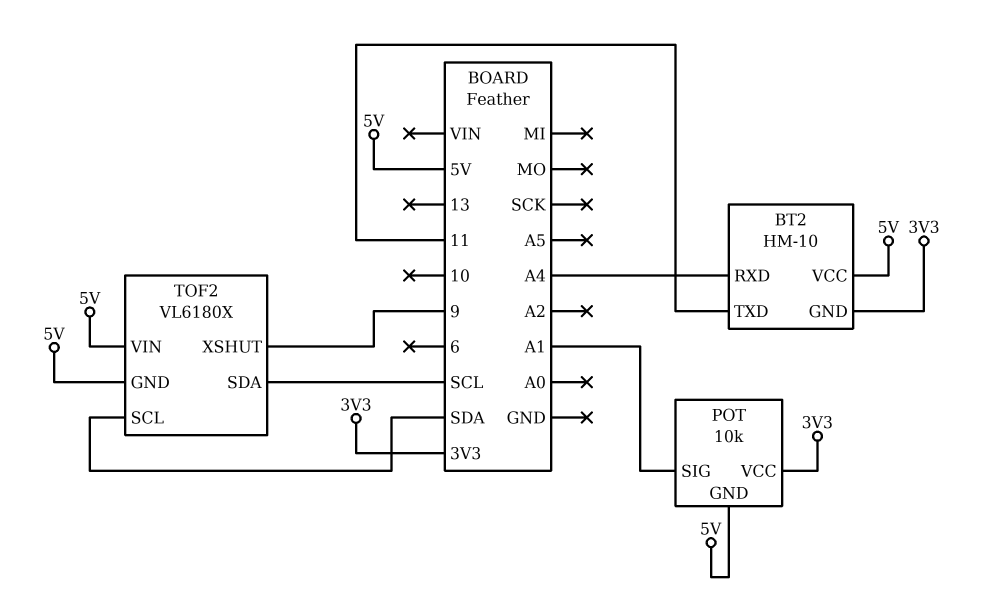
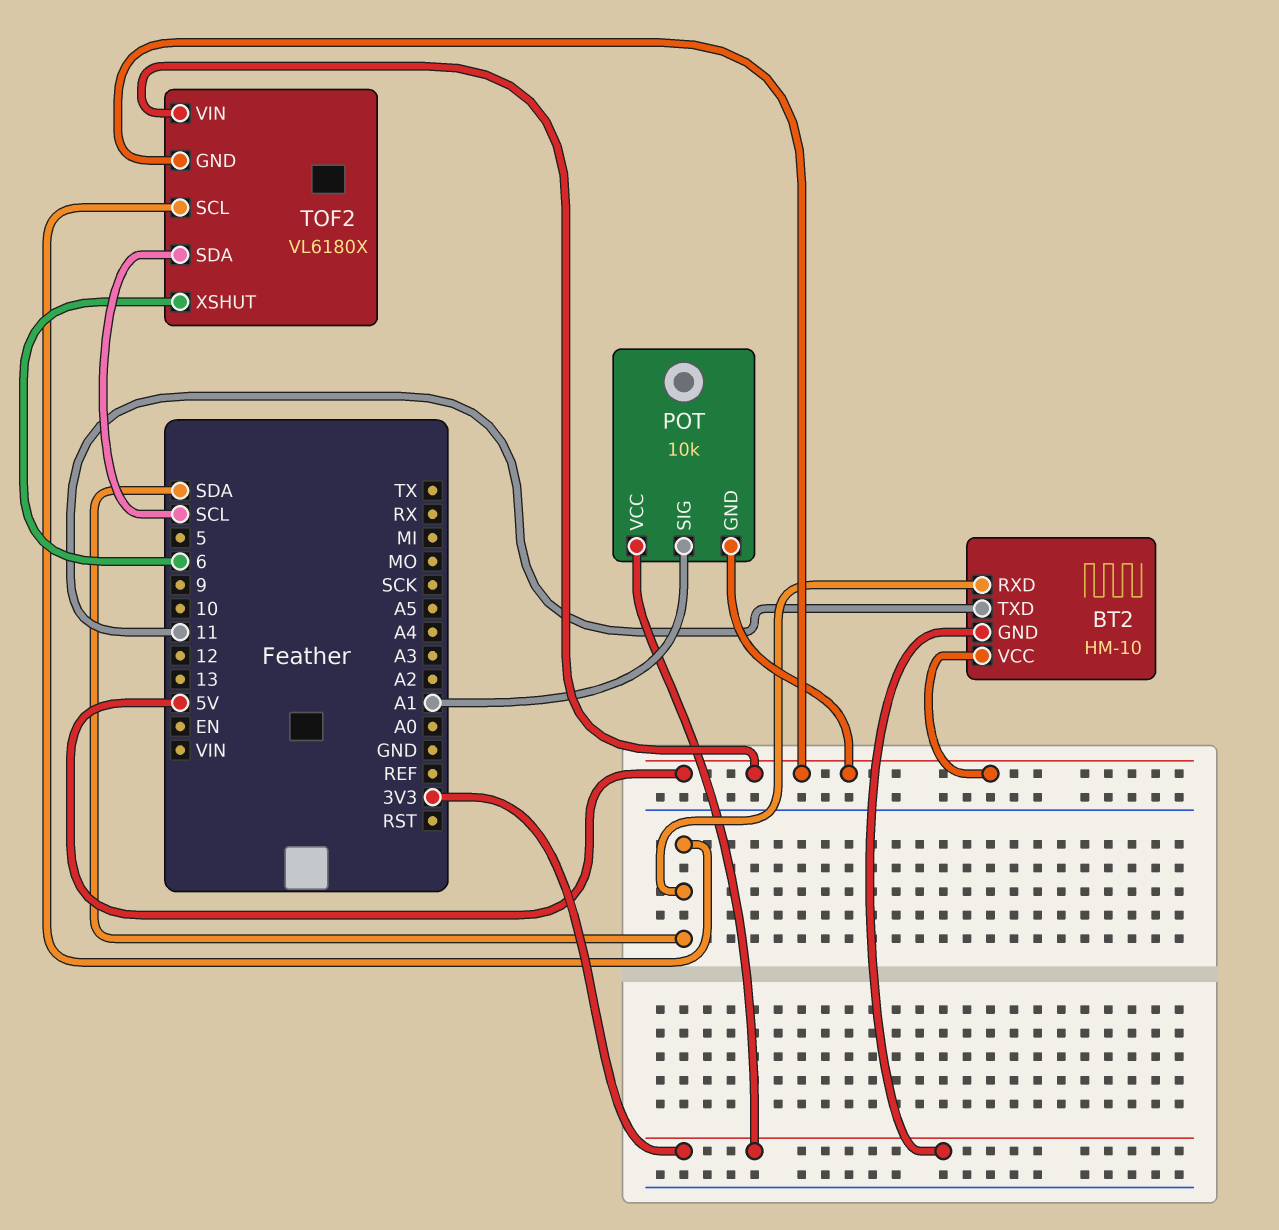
BT2 pin RXD: A4 -> SDA
TOF2 pin XSHUT: 9 -> 6

